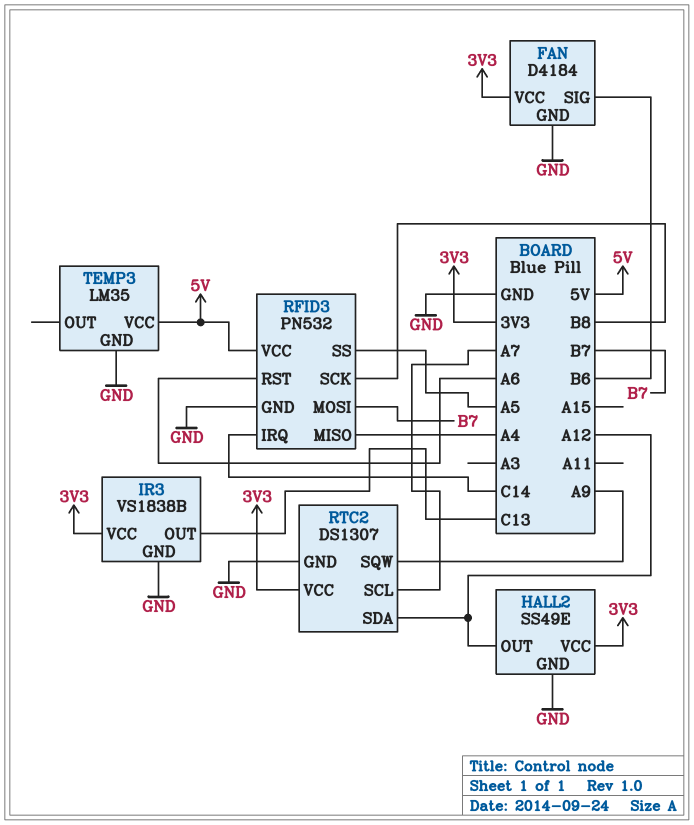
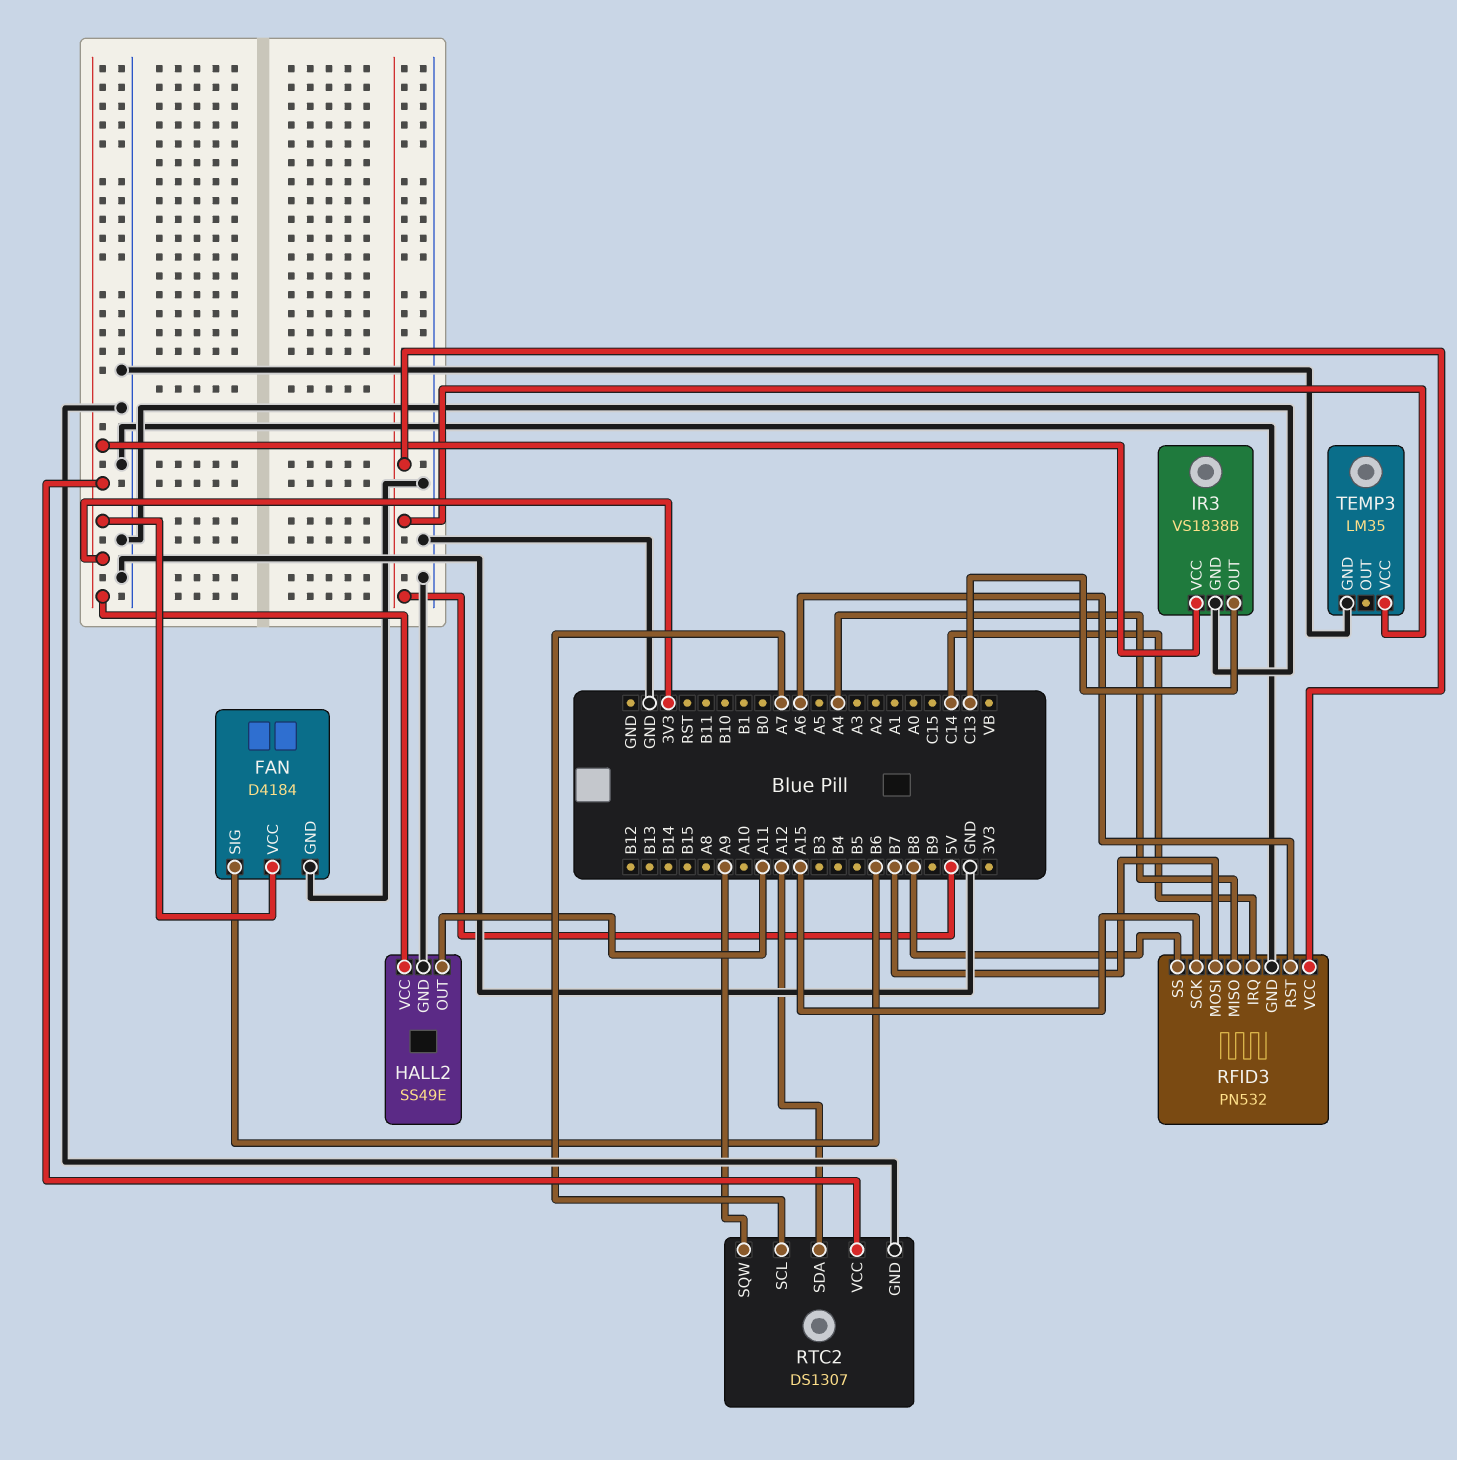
HALL2 pin OUT: A12 -> A11
RFID3 pin SCK: B8 -> A15
RFID3 pin SS: A5 -> B8

